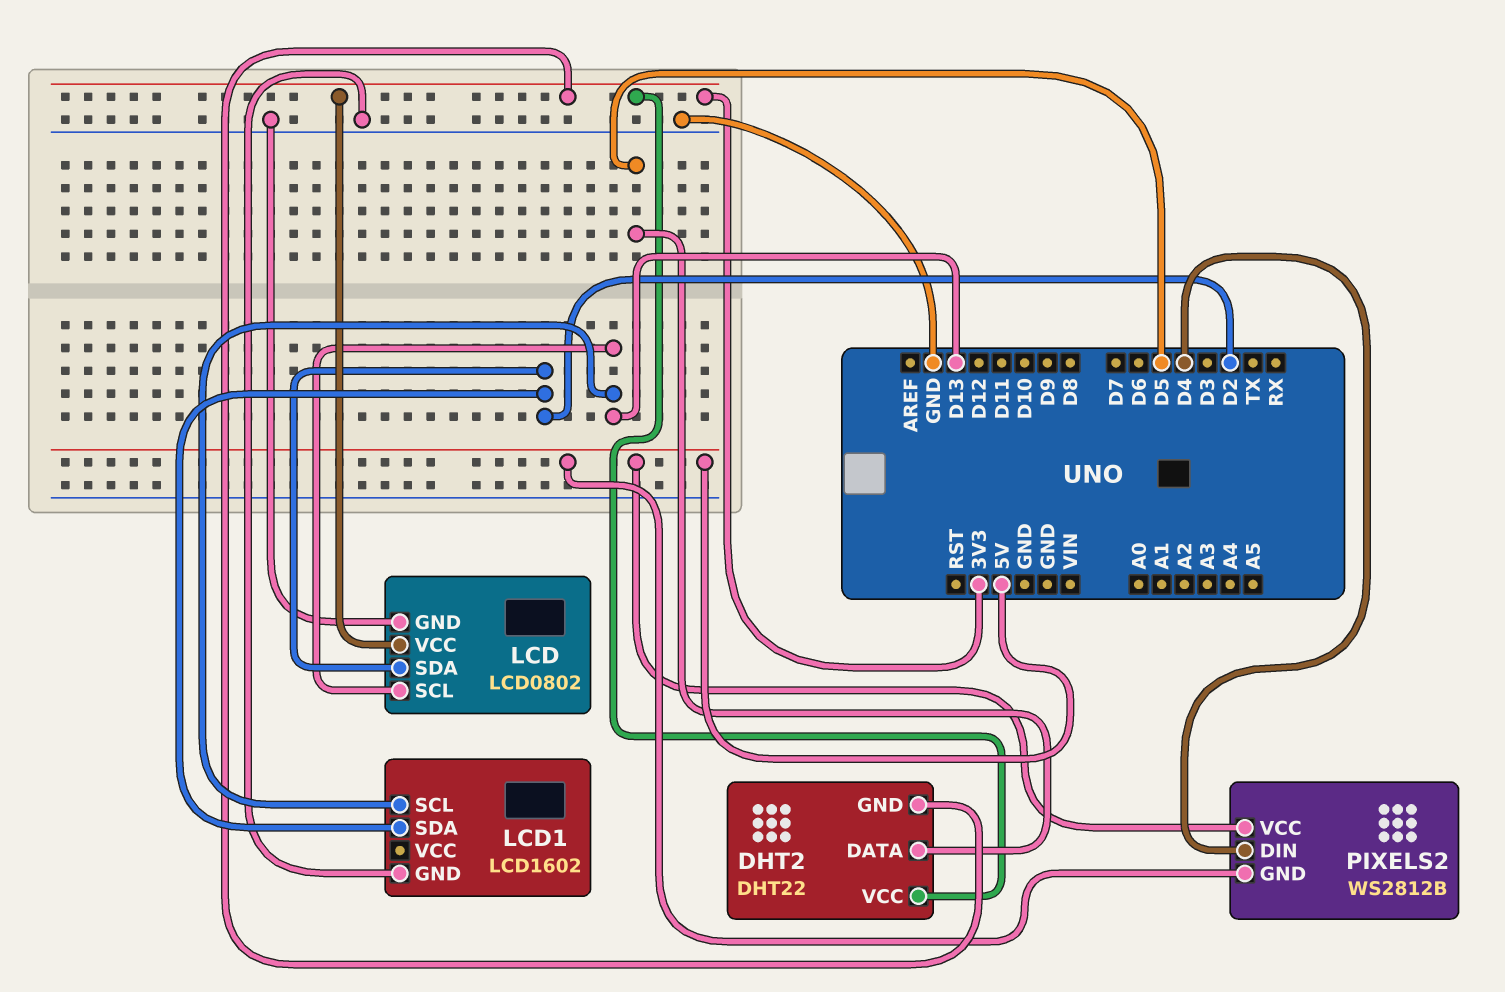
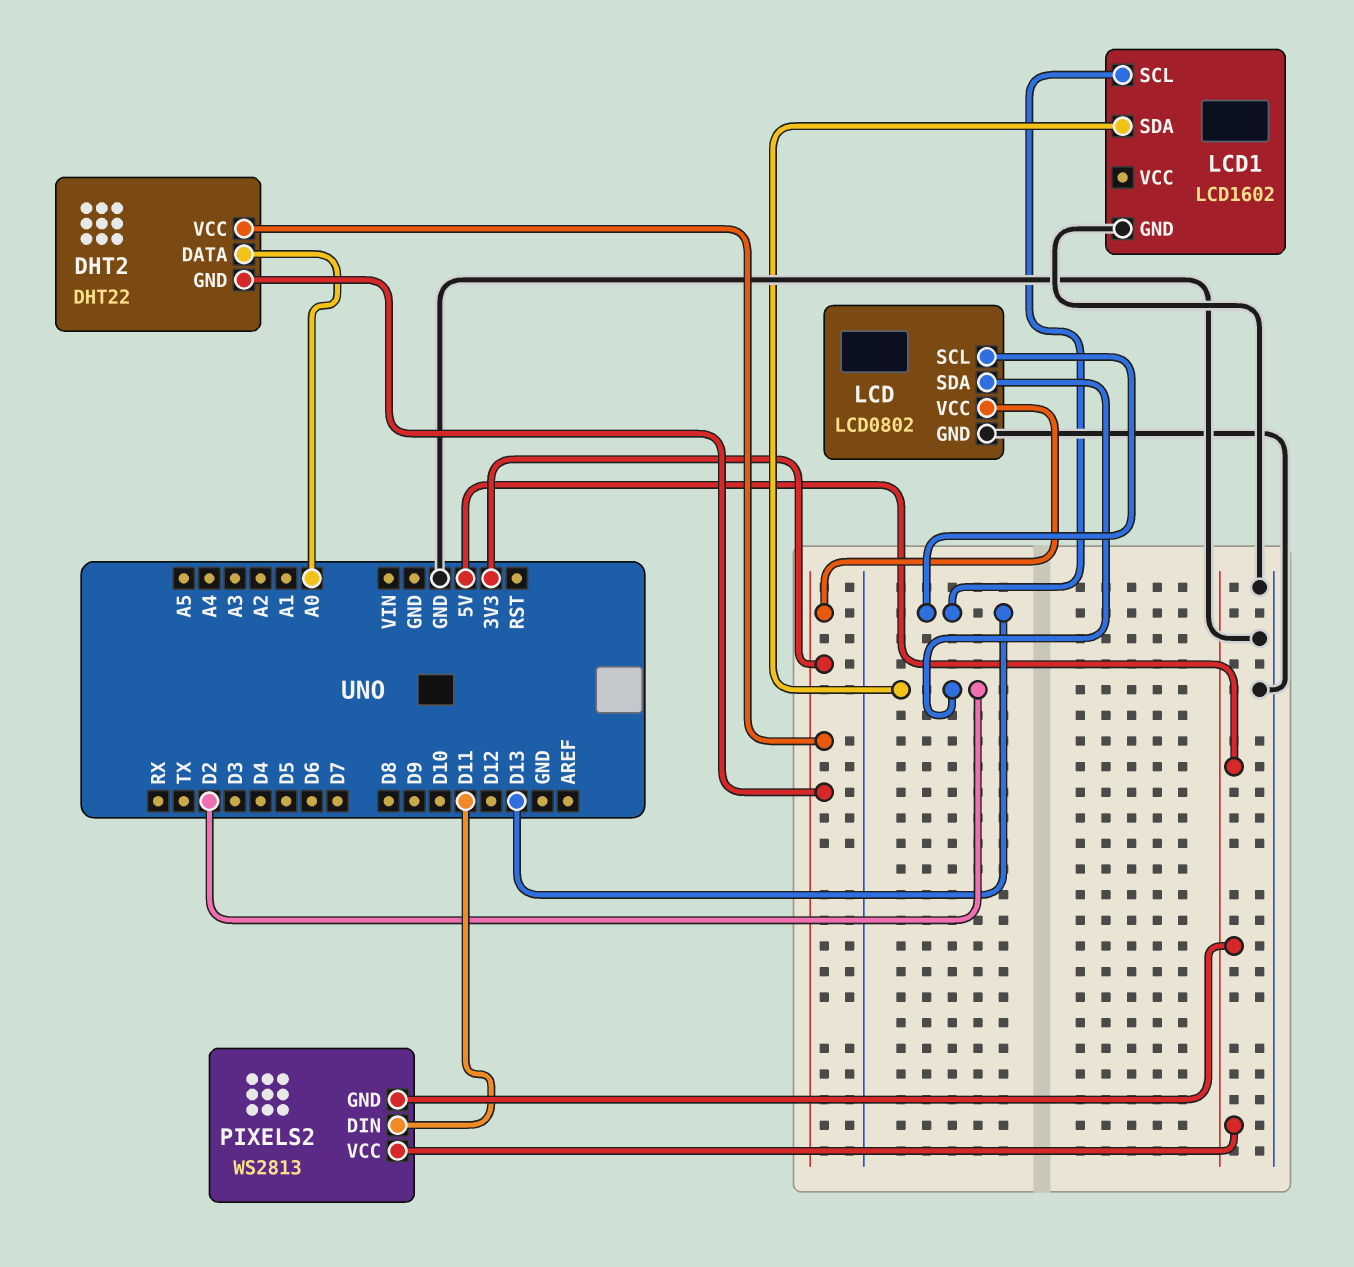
DHT2 pin DATA: D5 -> A0
PIXELS2: WS2812B -> WS2813
PIXELS2 pin DIN: D4 -> D11

